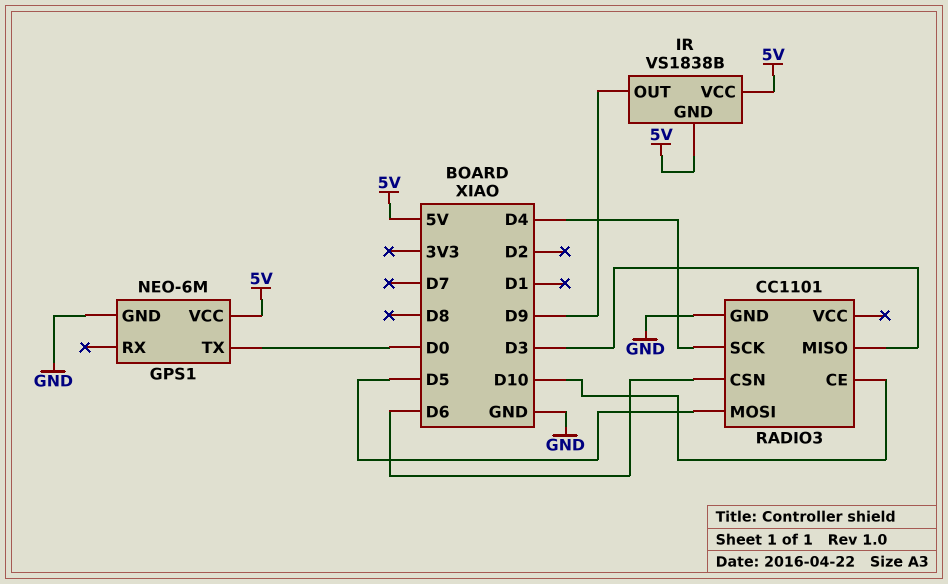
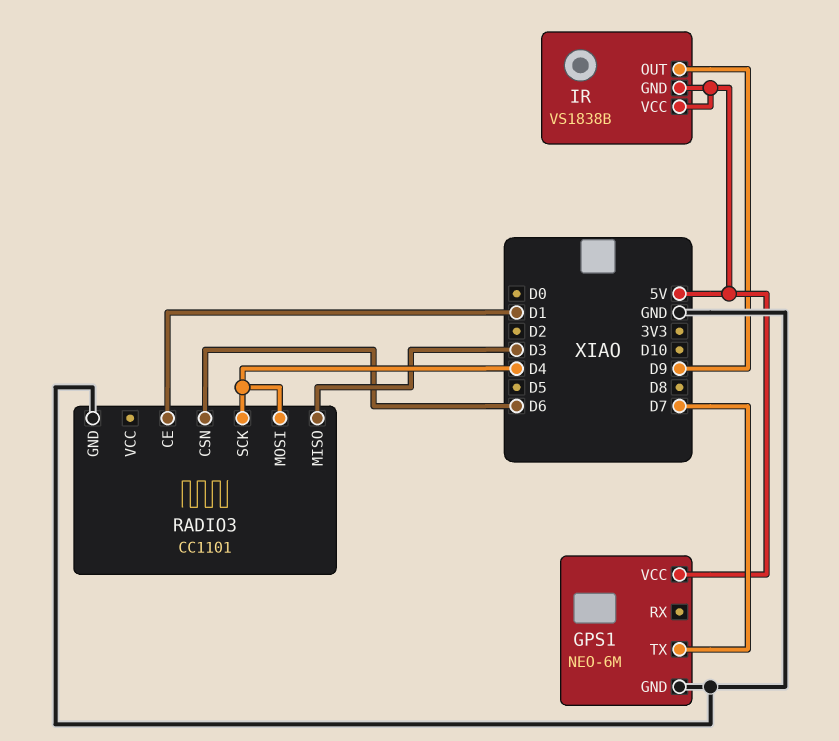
GPS1 pin TX: D0 -> D7
RADIO3 pin CE: D10 -> D1
RADIO3 pin MOSI: D5 -> D4

